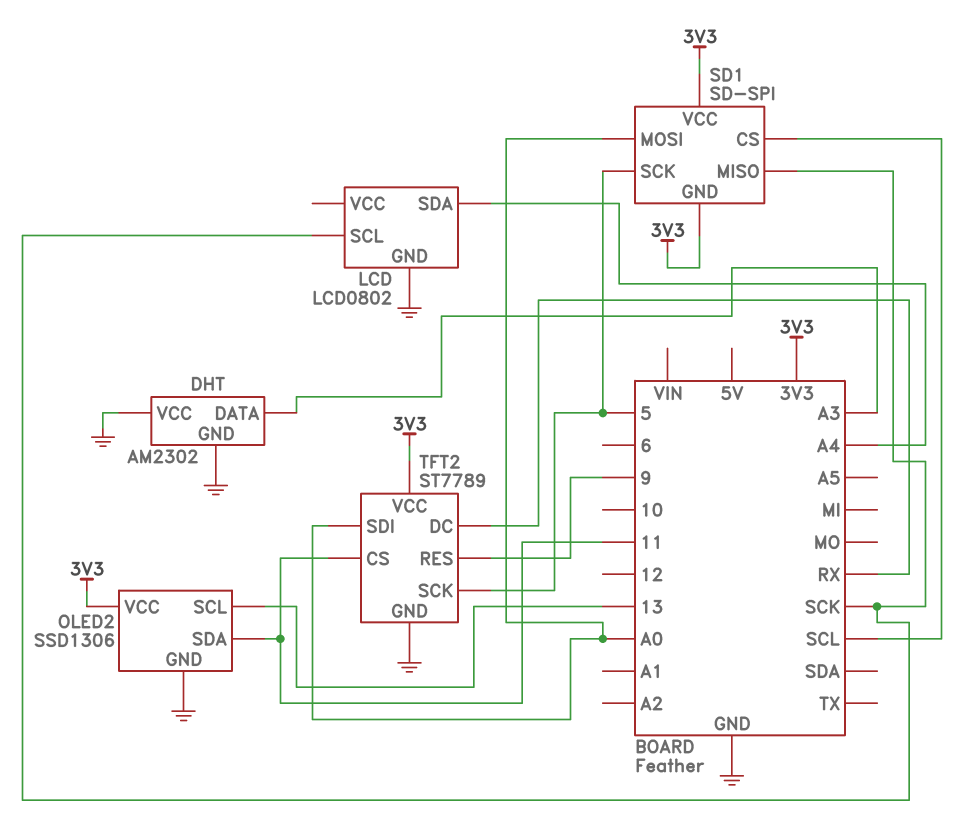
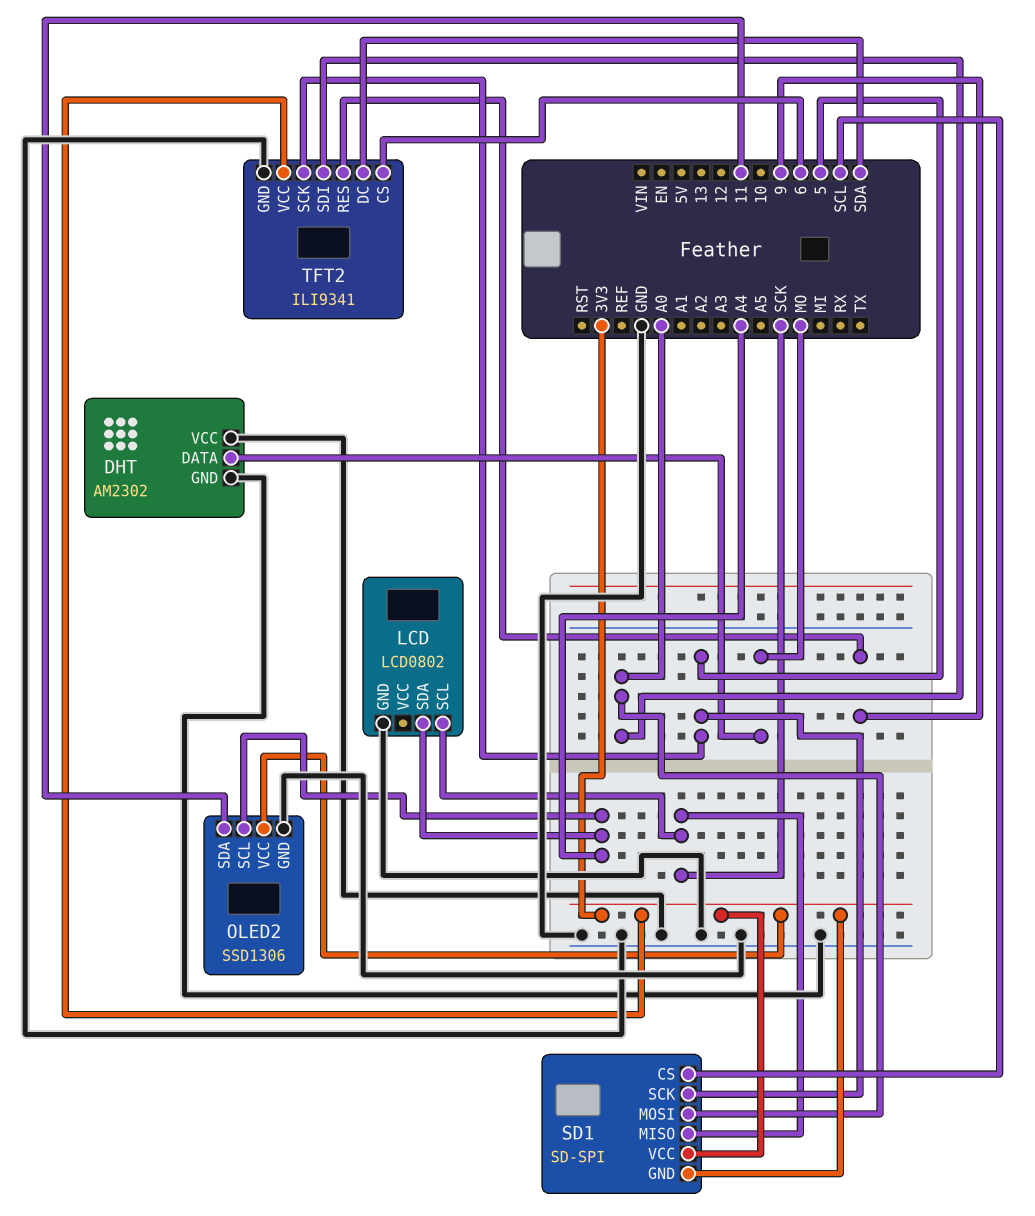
DHT pin DATA: A3 -> MO
OLED2 pin SCL: 13 -> A4
TFT2: ST7789 -> ILI9341
TFT2 pin CS: 11 -> 6
TFT2 pin DC: RX -> SDA

